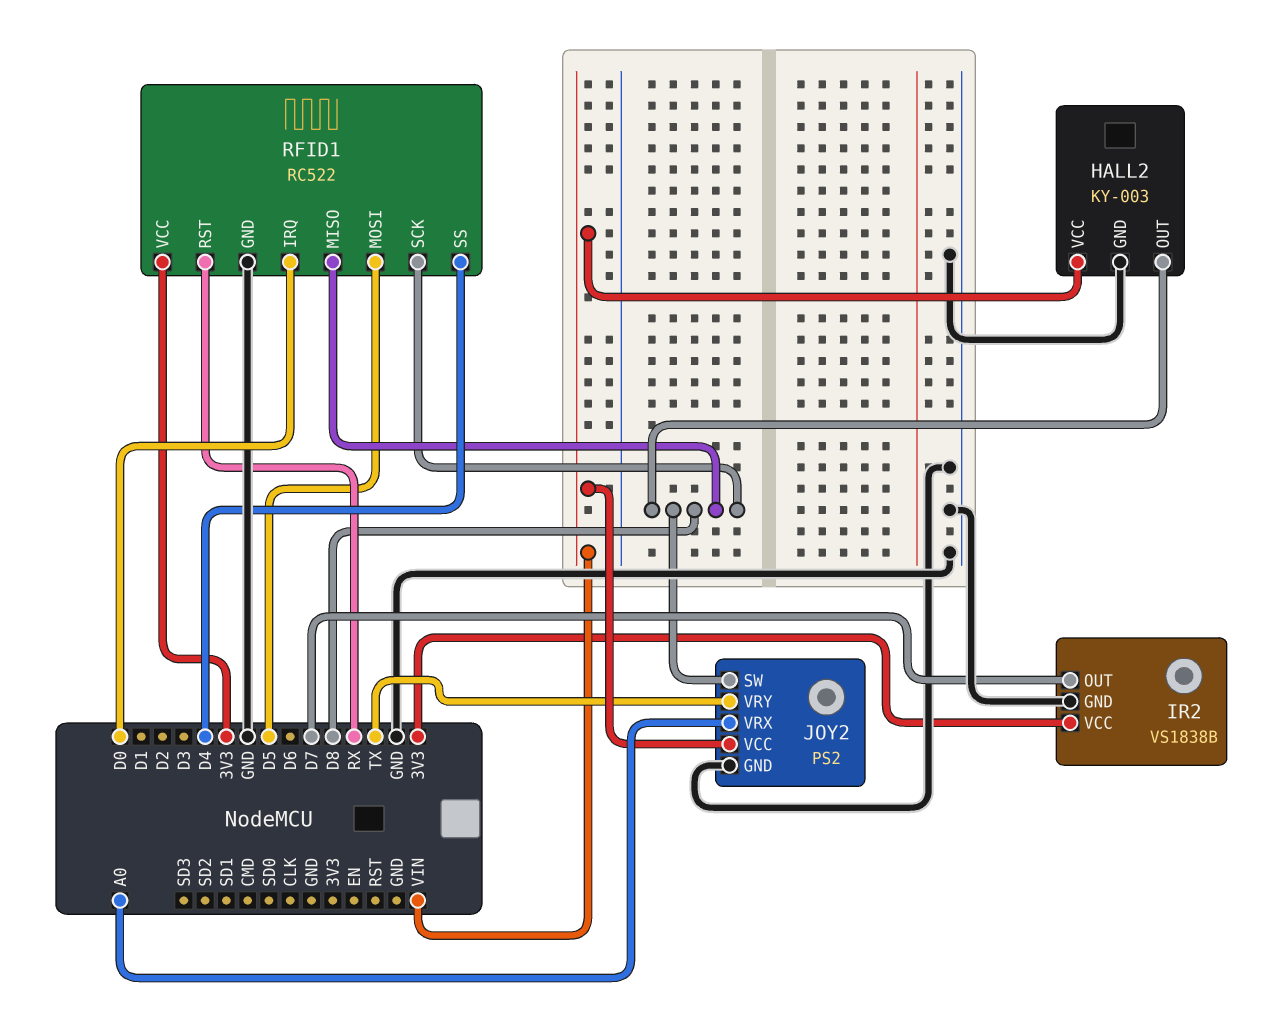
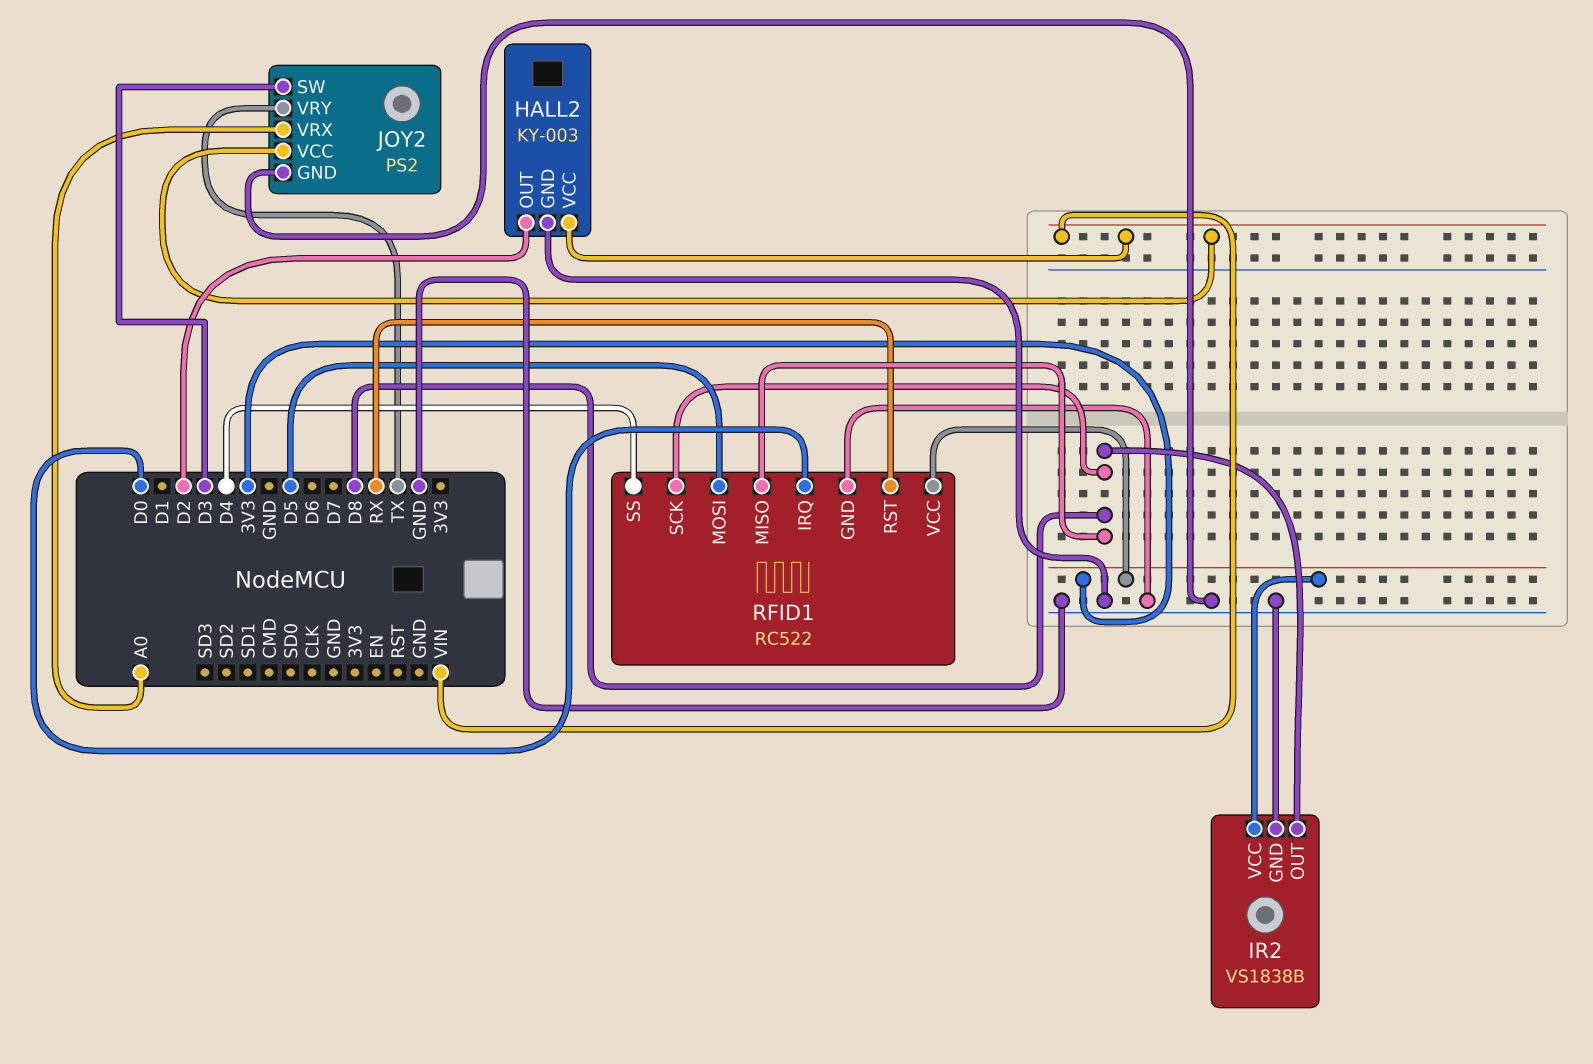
HALL2 pin OUT: D8 -> D2
IR2 pin OUT: D7 -> D8
JOY2 pin SW: D8 -> D3

